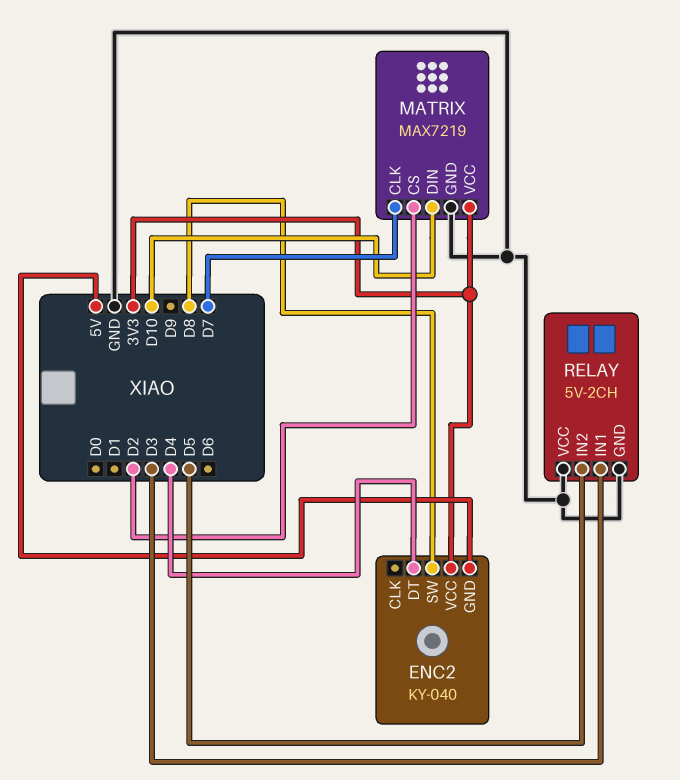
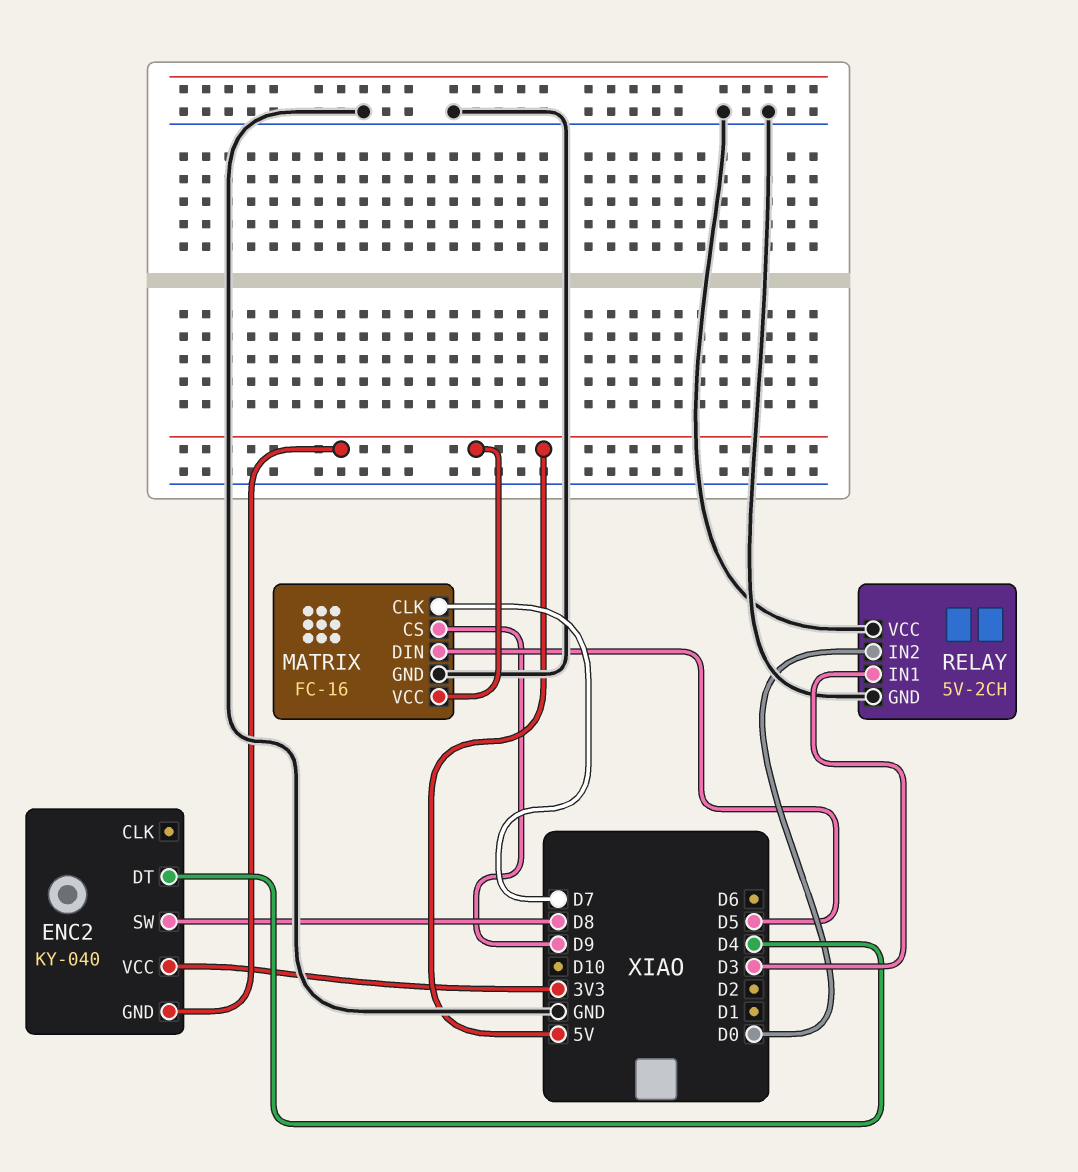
MATRIX: MAX7219 -> FC-16
MATRIX pin CS: D2 -> D9
MATRIX pin DIN: D10 -> D5
MATRIX pin VCC: 3V3 -> 5V
RELAY pin IN2: D5 -> D0

